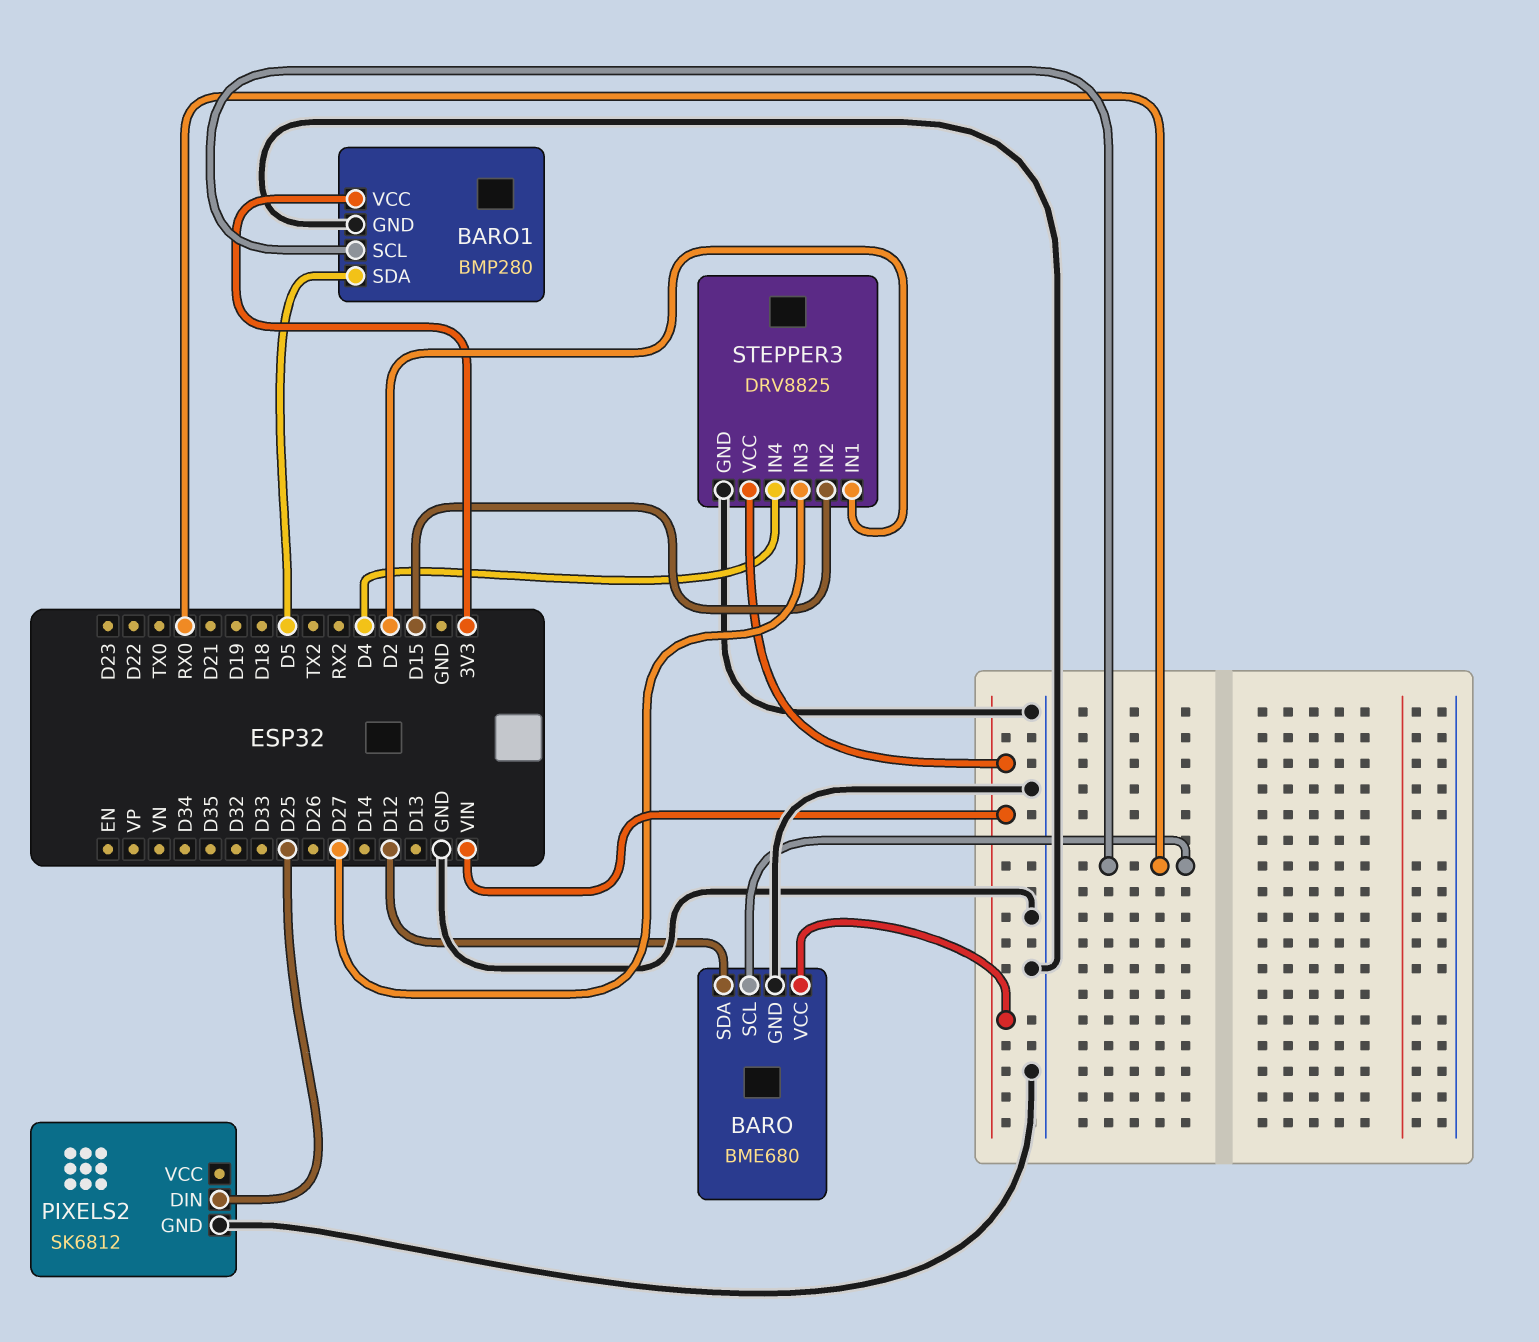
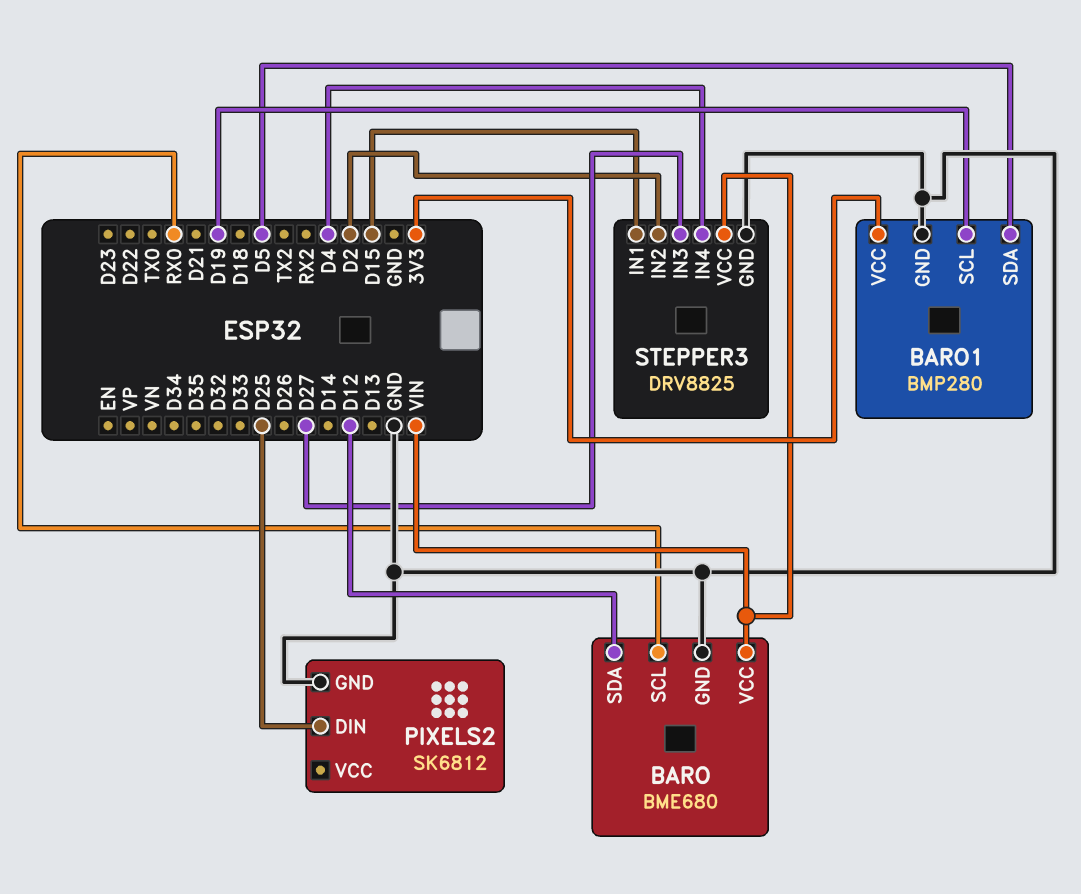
BARO1 pin SCL: RX0 -> D19
STEPPER3 pin IN1: D2 -> D15
STEPPER3 pin IN2: D15 -> D2

